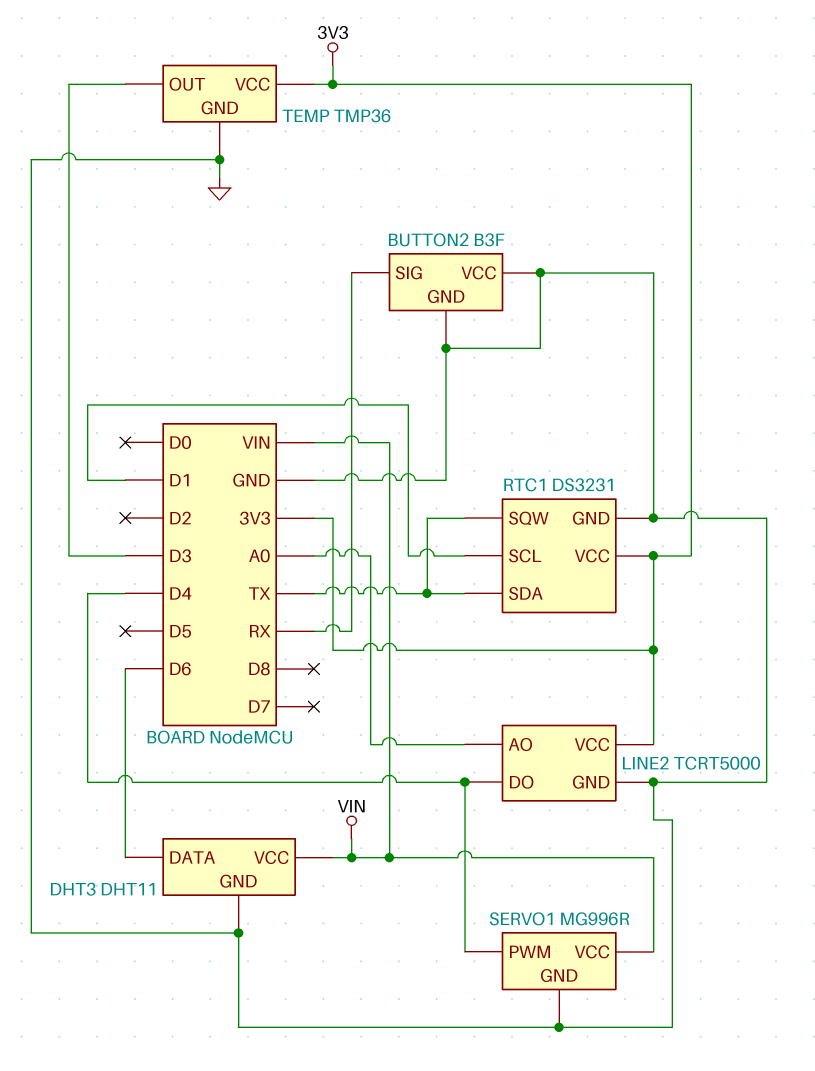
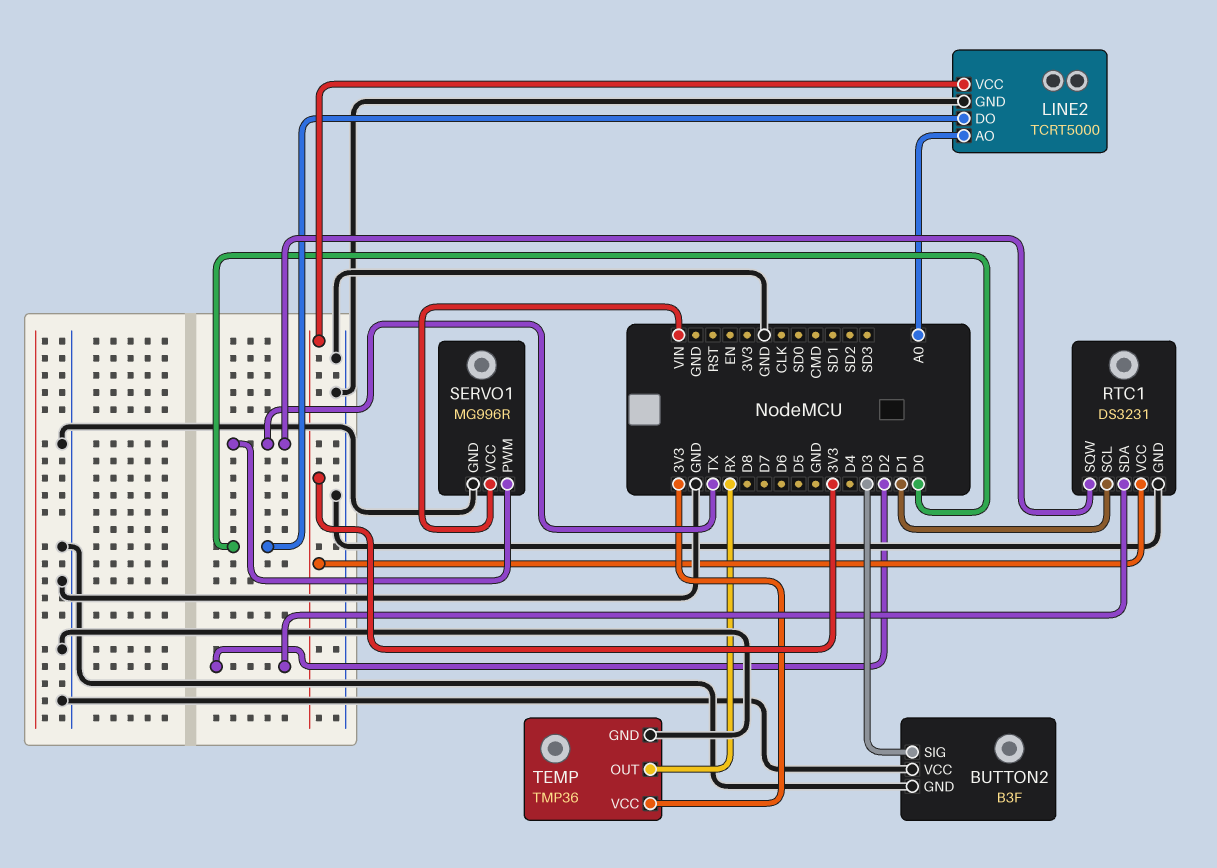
BUTTON2 pin SIG: RX -> D3
DHT3: DHT11 -> none
DHT3 pin DATA: D6 -> none
DHT3 pin GND: GND -> none
DHT3 pin VCC: VIN -> none
LINE2 pin DO: D4 -> D0
RTC1 pin SDA: TX -> D2
SERVO1 pin PWM: D4 -> TX
TEMP pin OUT: D3 -> RX

